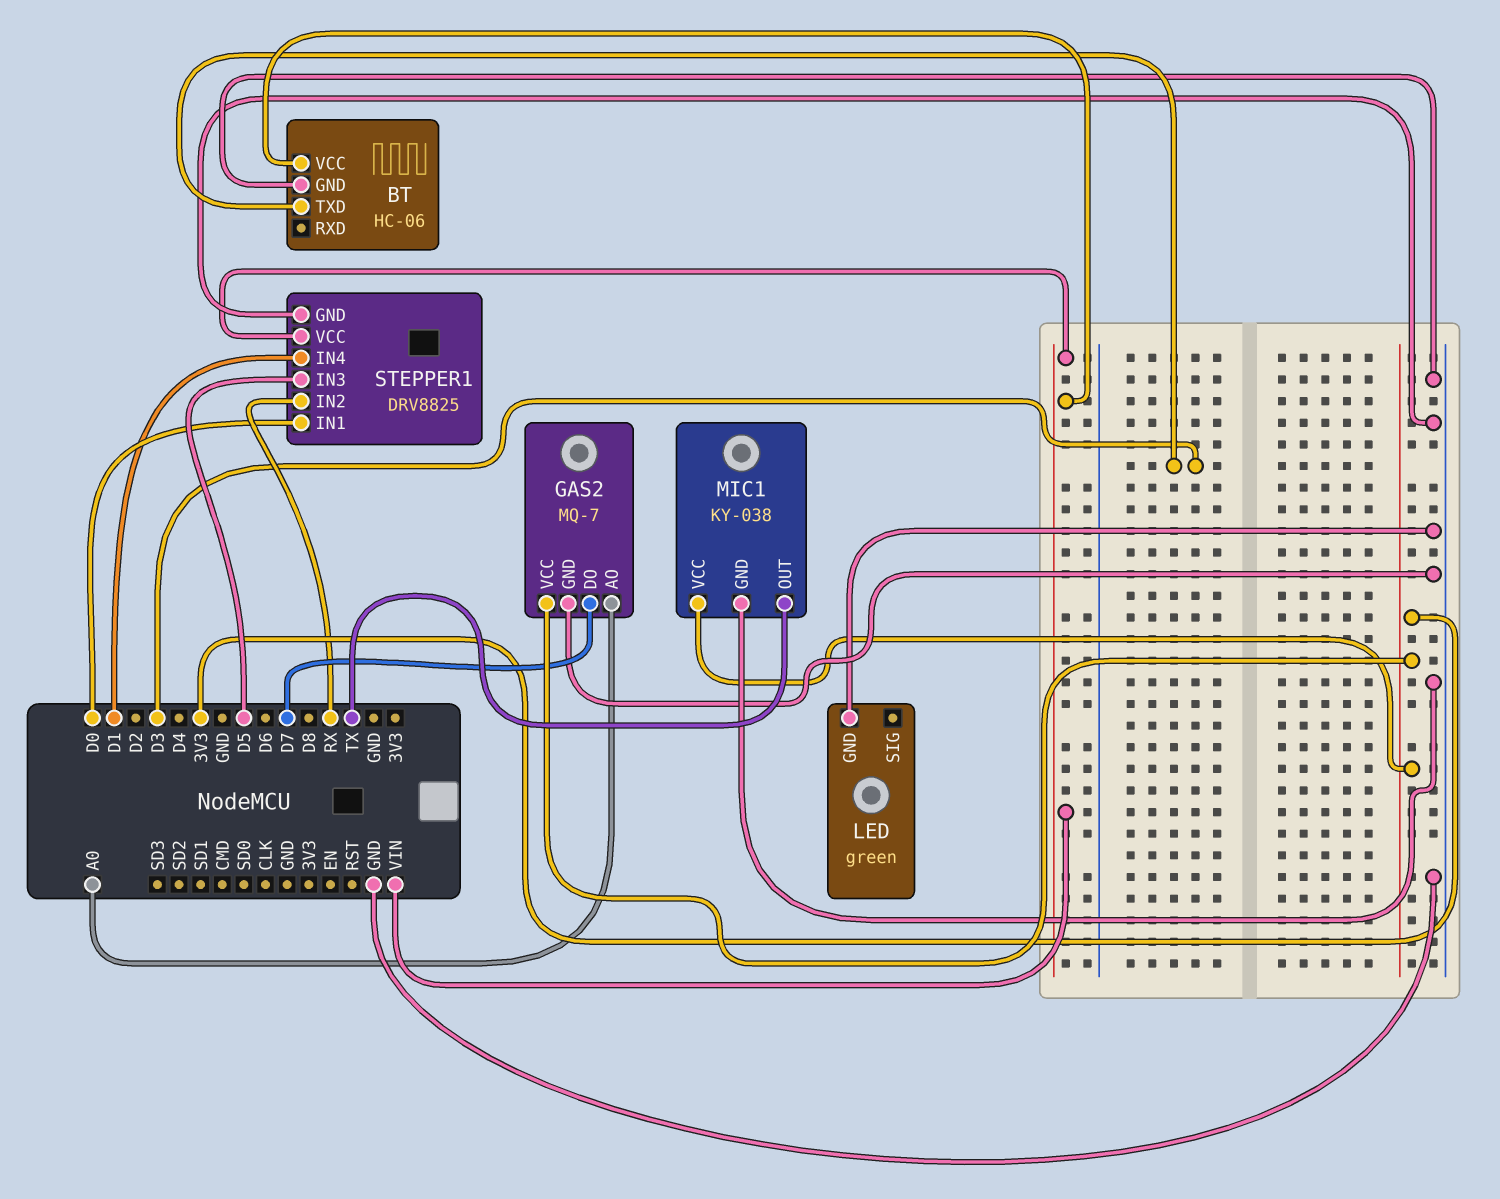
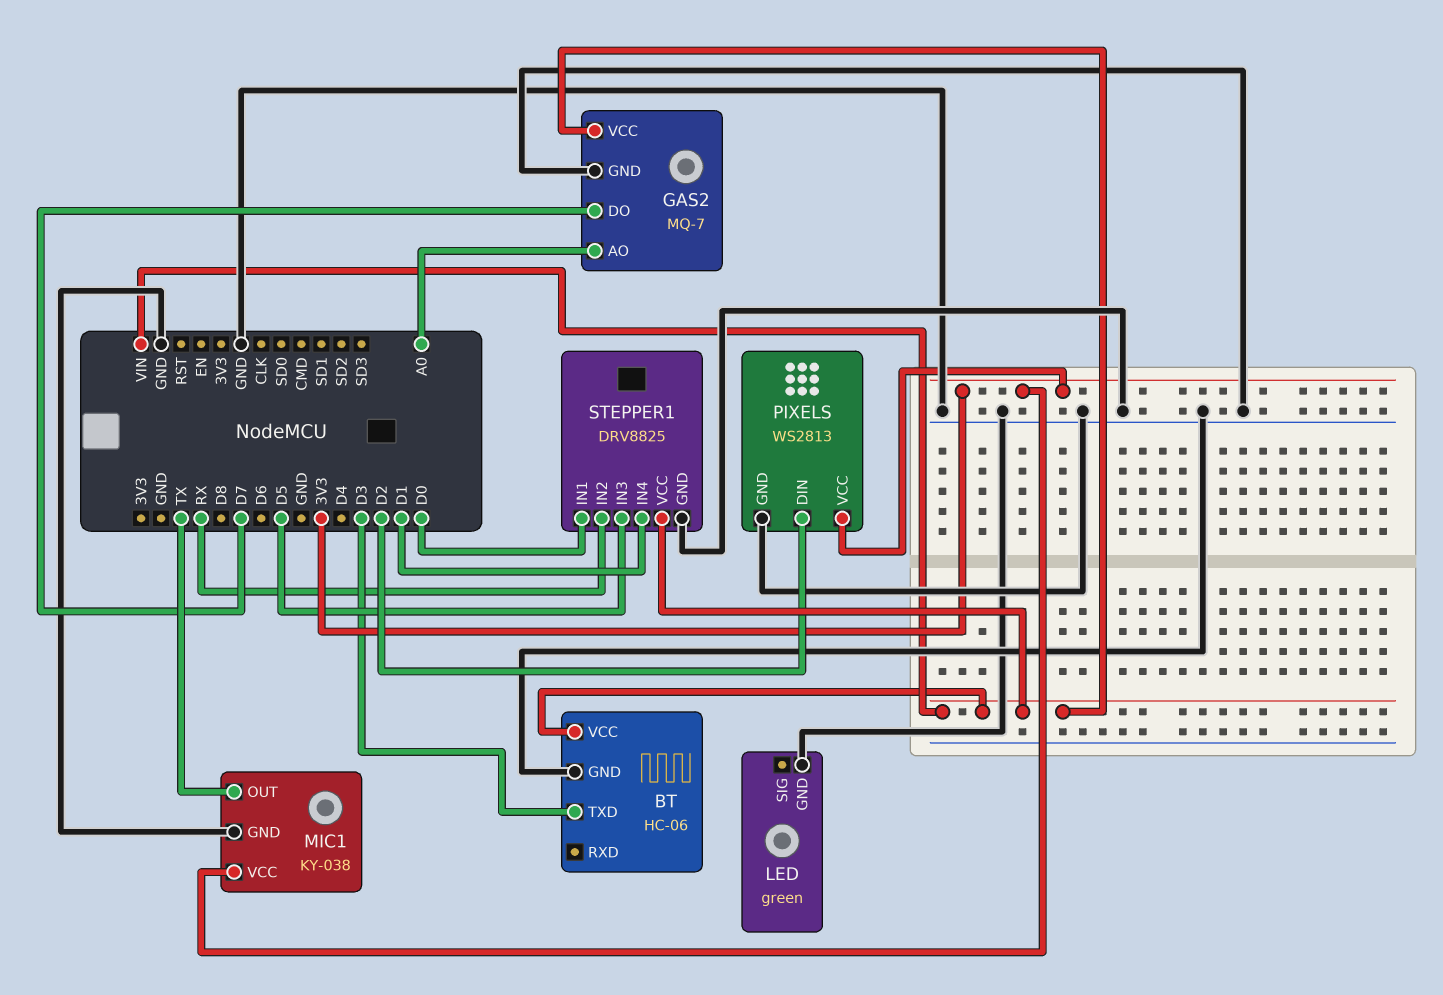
GAS2 pin VCC: 3V3 -> VIN
PIXELS: none -> WS2813
PIXELS pin DIN: none -> D2
PIXELS pin GND: none -> GND
PIXELS pin VCC: none -> 3V3

